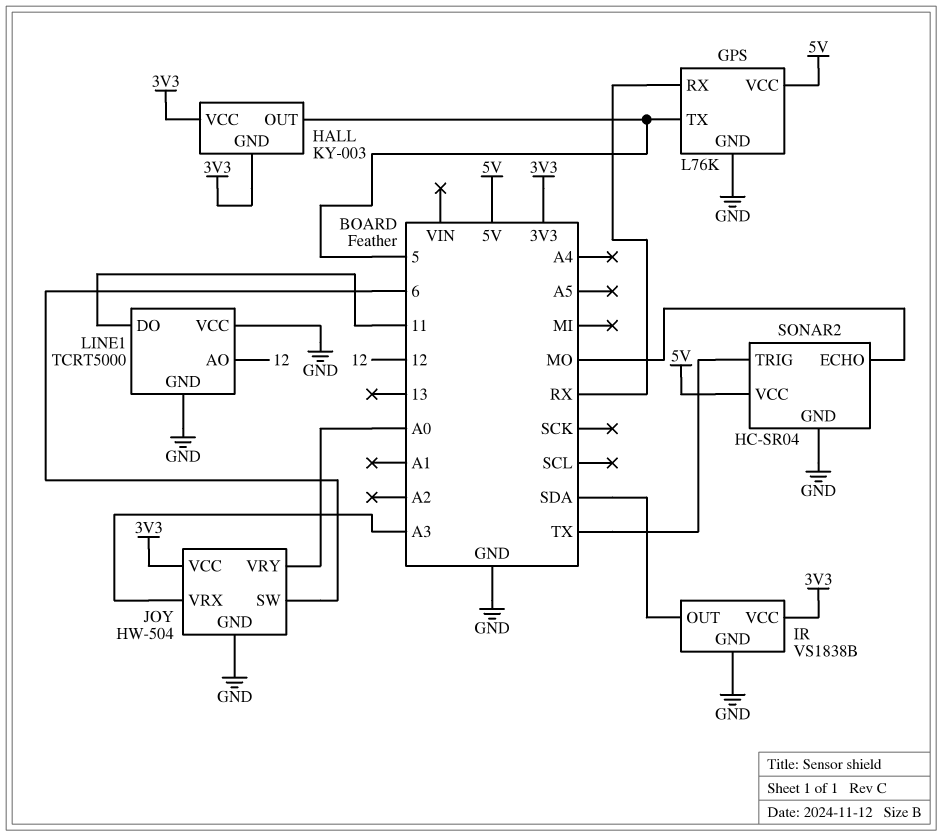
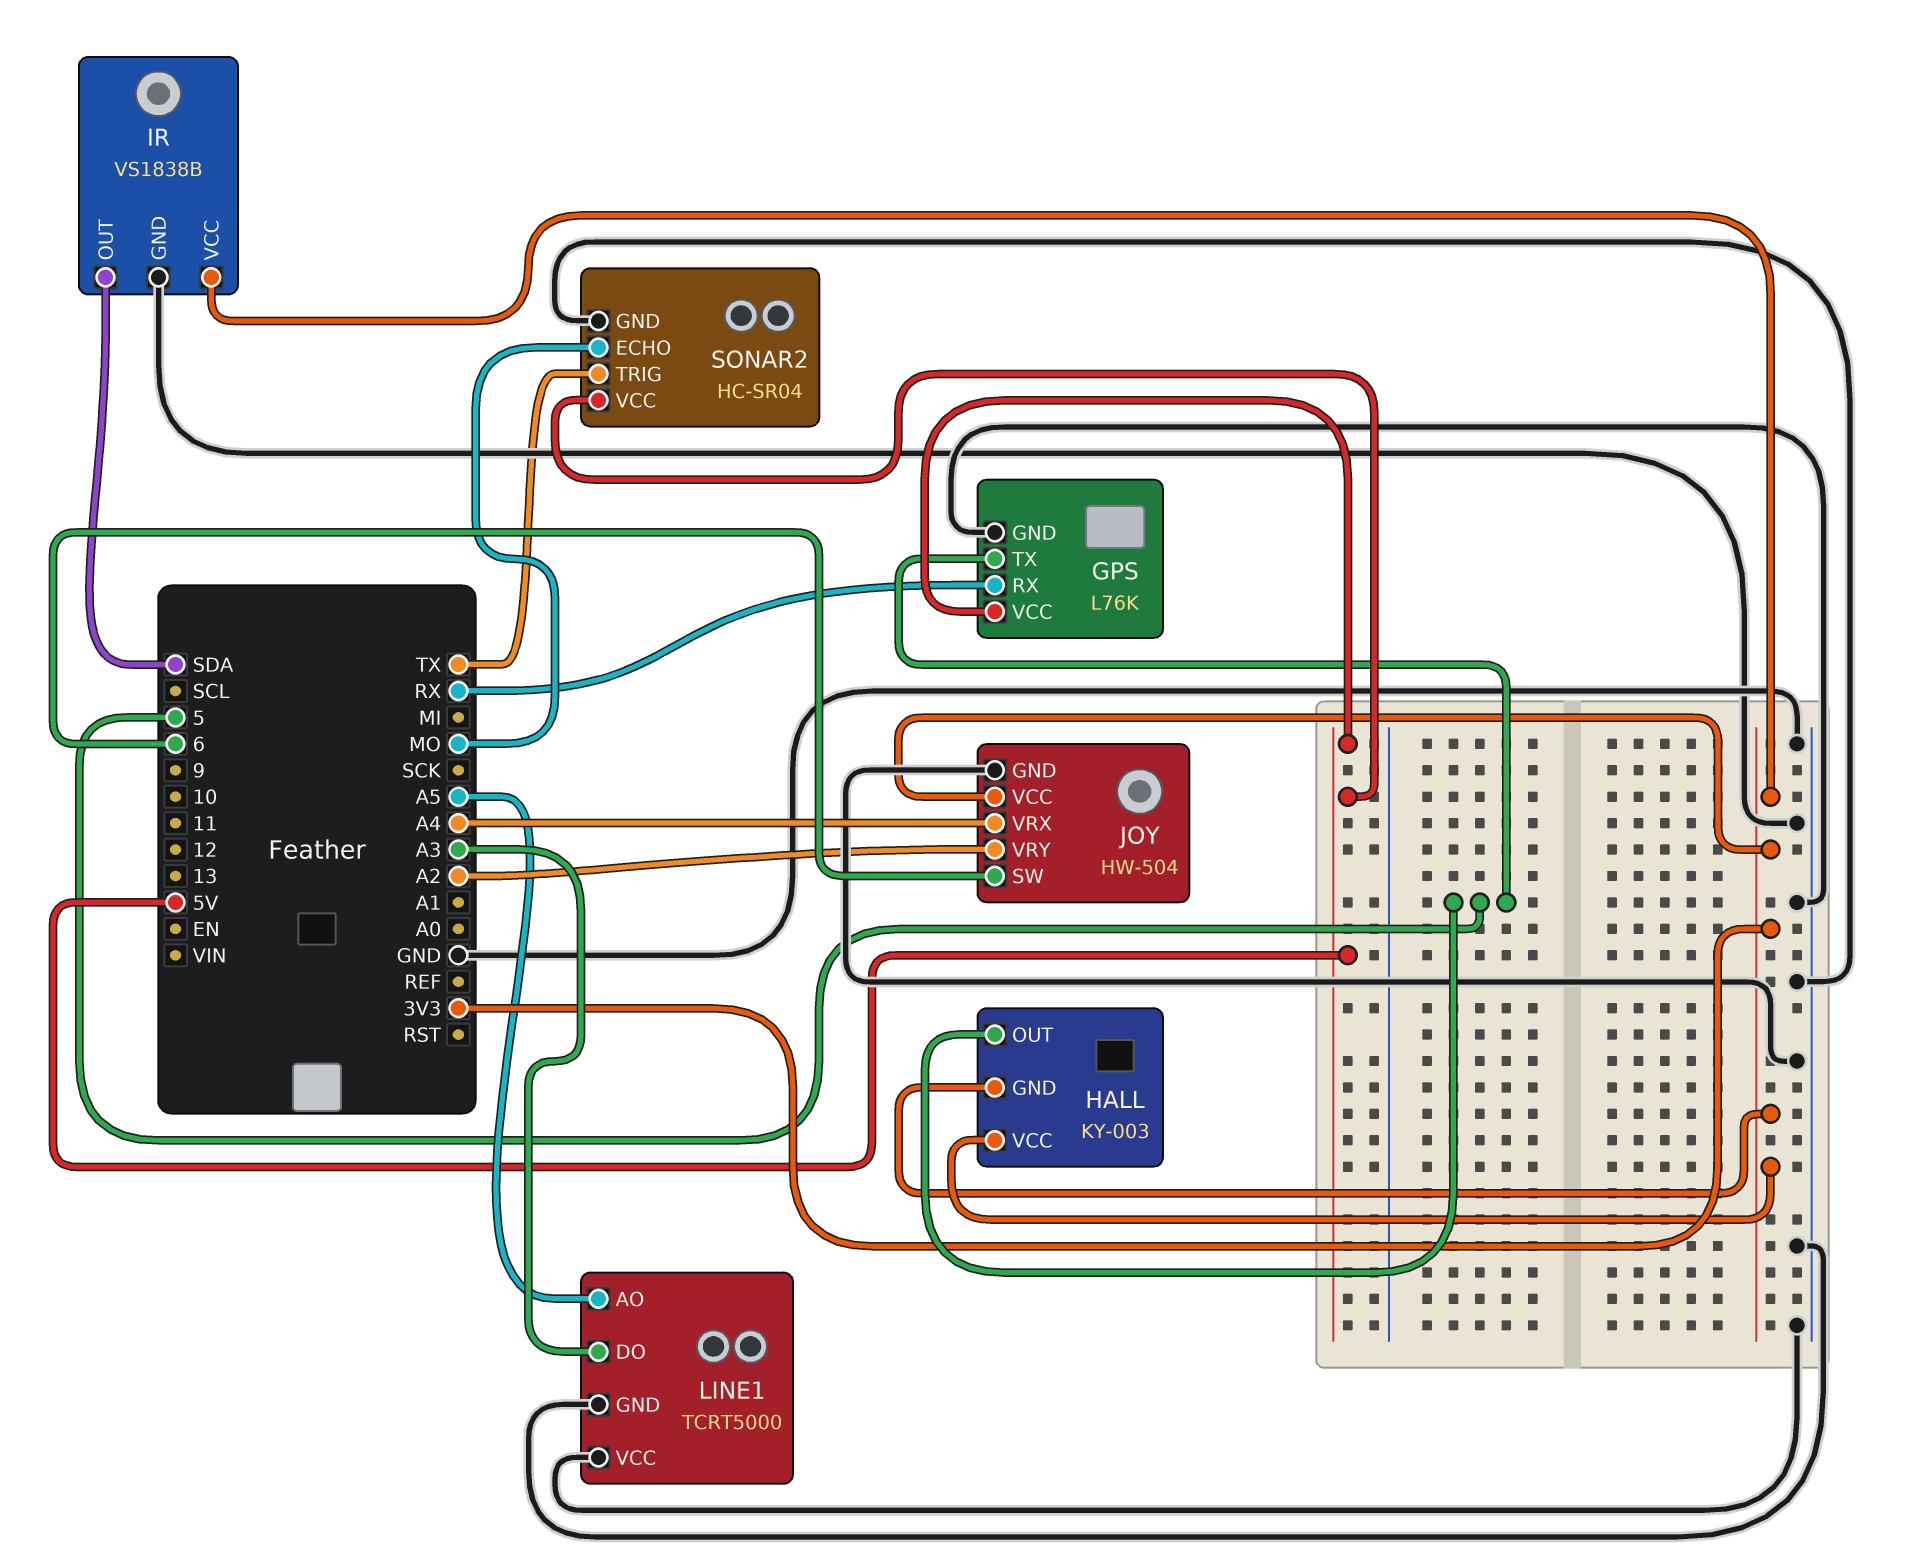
JOY pin VRX: A3 -> A4
JOY pin VRY: A0 -> A2
LINE1 pin AO: 12 -> A5
LINE1 pin DO: 11 -> A3

